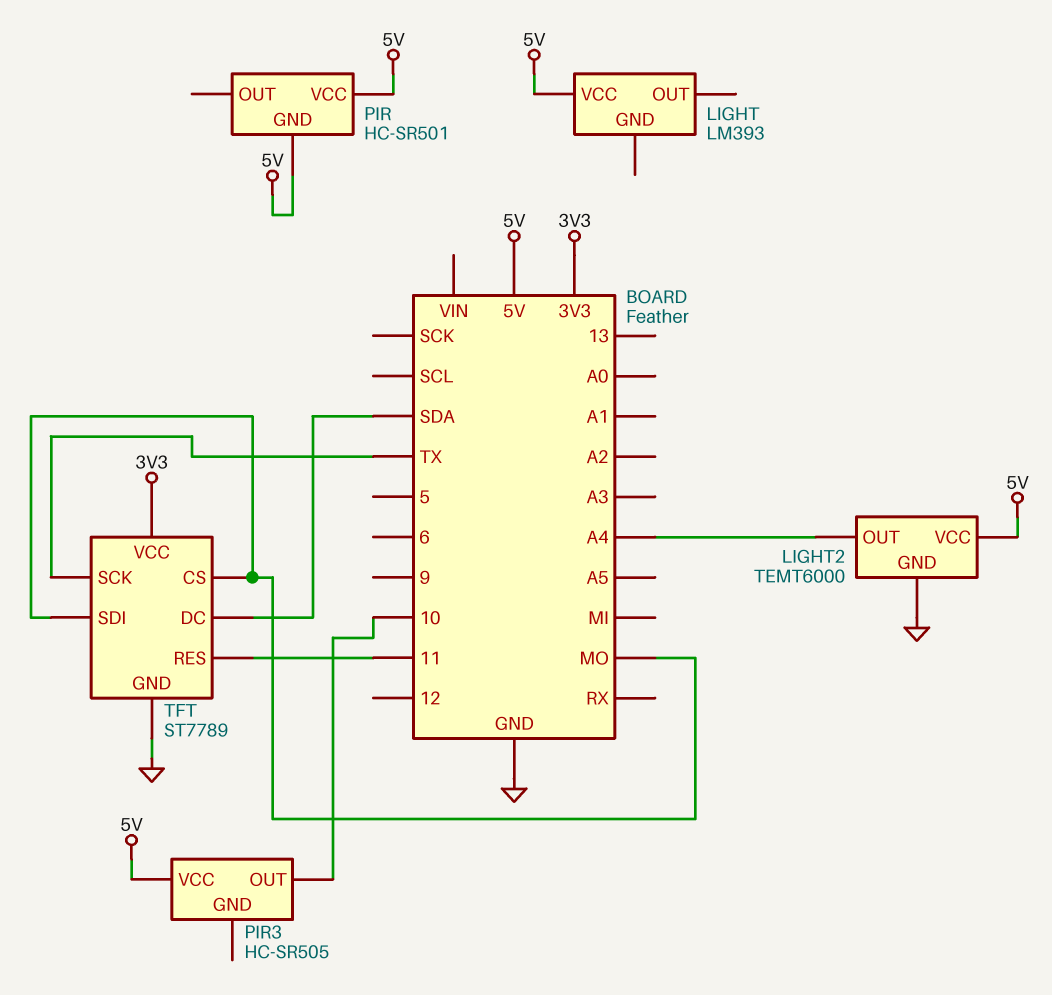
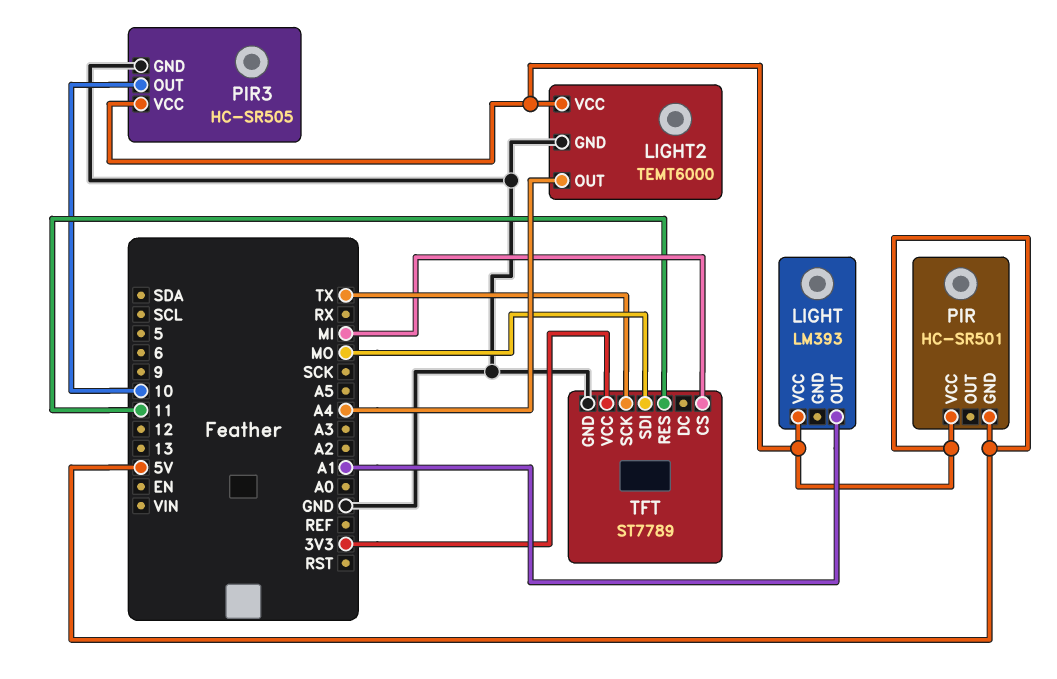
LIGHT pin OUT: none -> A1
PIR3 pin GND: none -> GND
TFT pin CS: MO -> MI
TFT pin DC: SDA -> none

